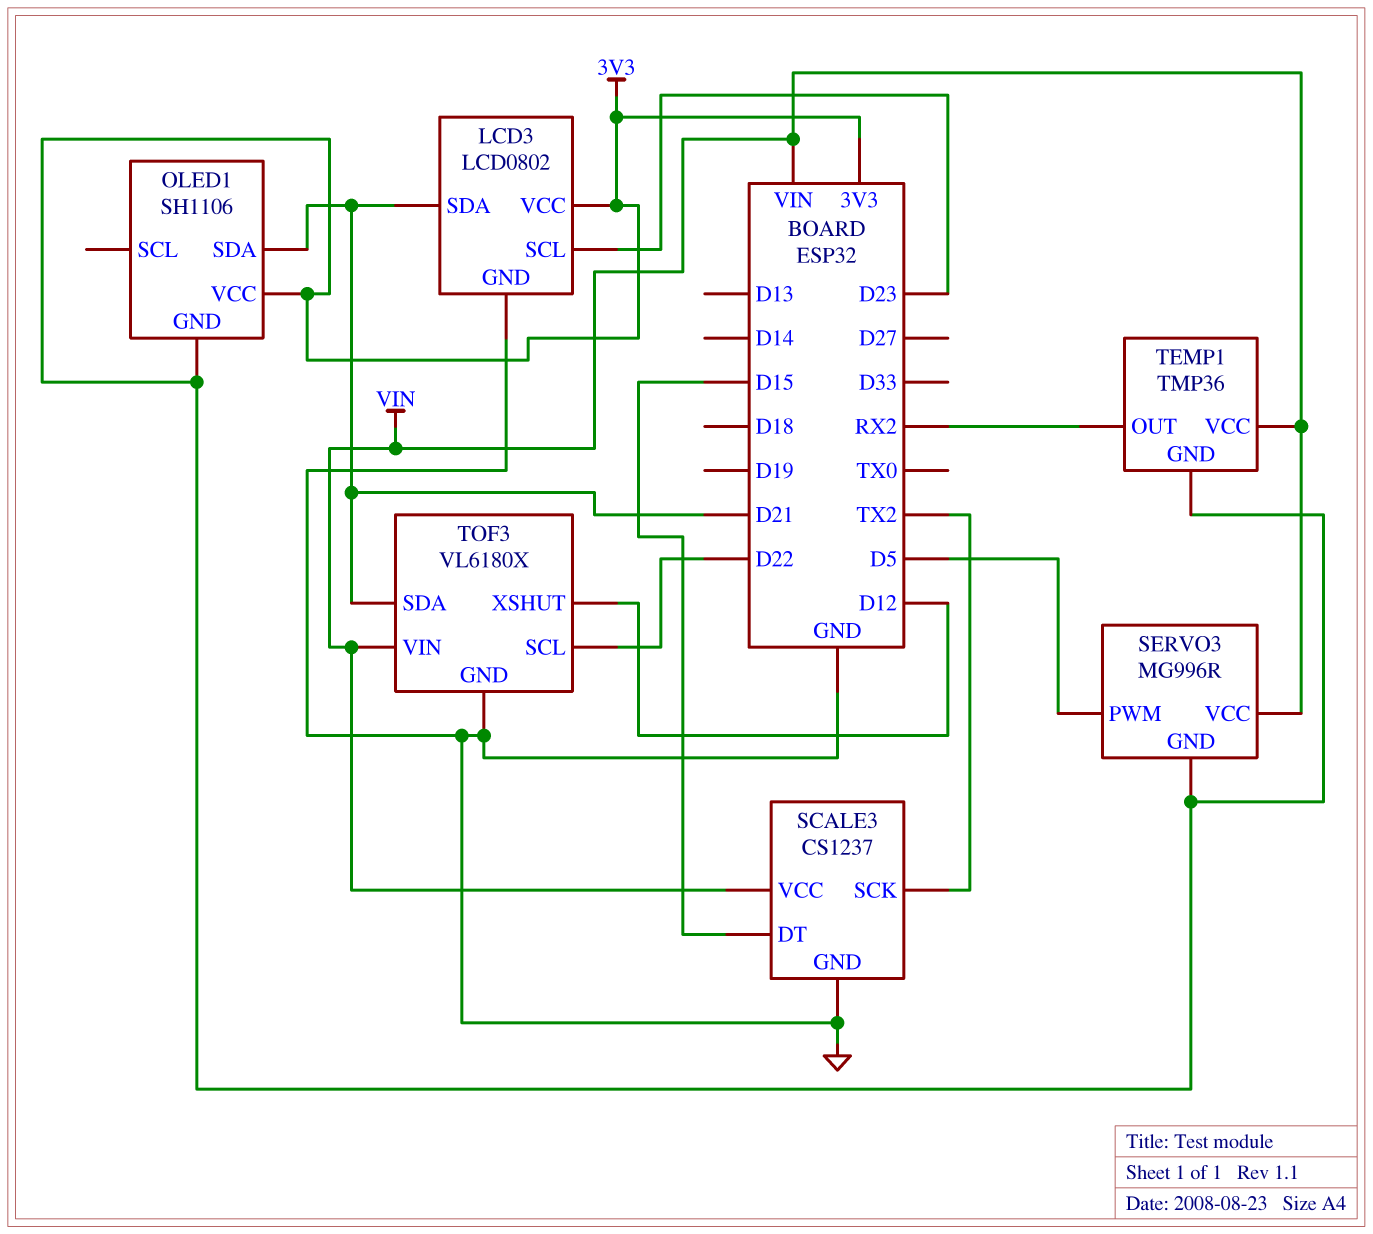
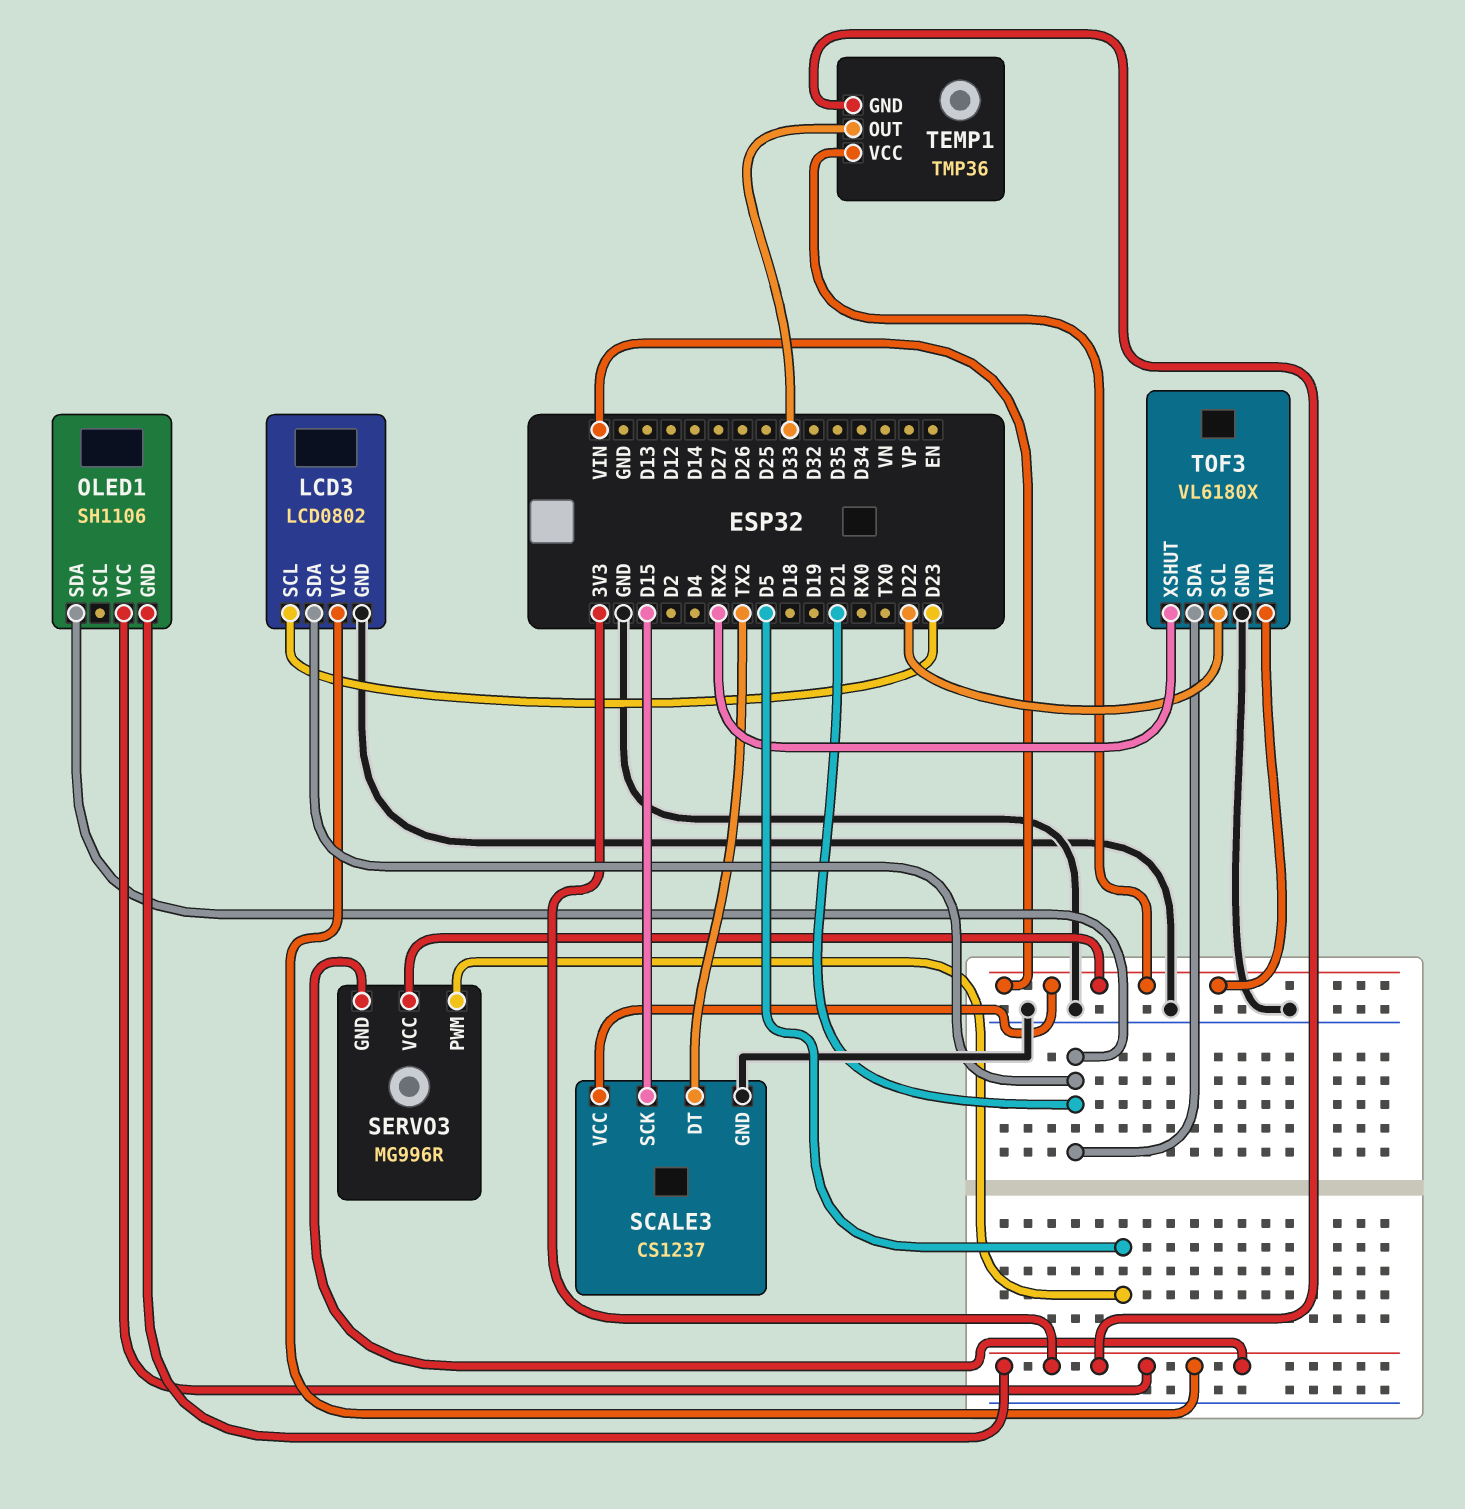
SCALE3 pin DT: D15 -> TX2
SCALE3 pin SCK: TX2 -> D15
TEMP1 pin OUT: RX2 -> D33
TOF3 pin XSHUT: D12 -> RX2

